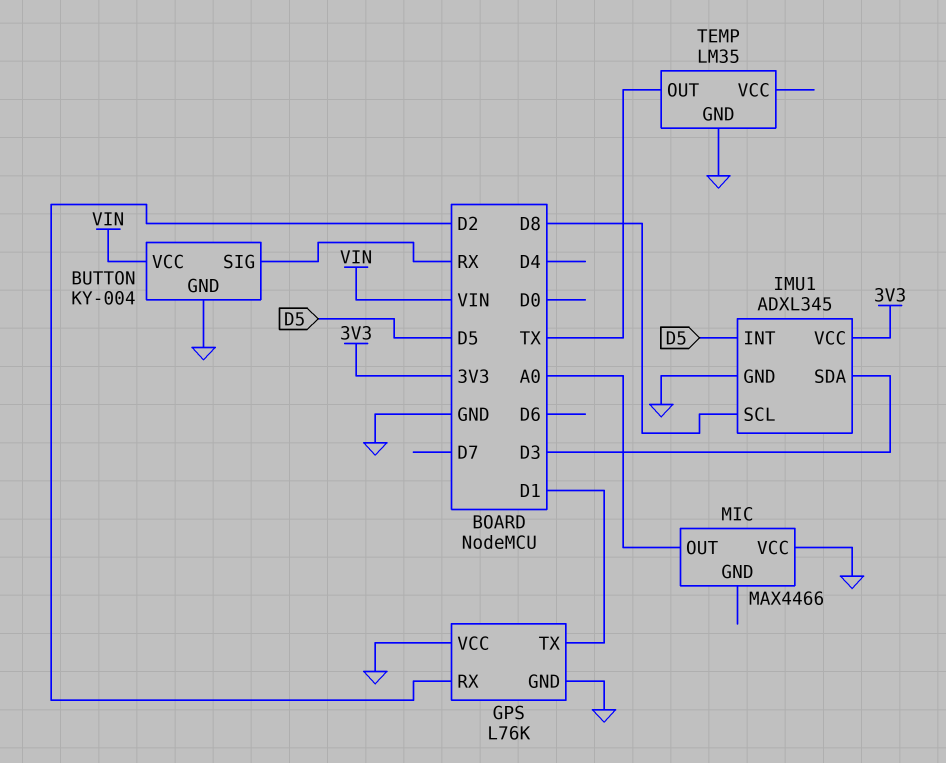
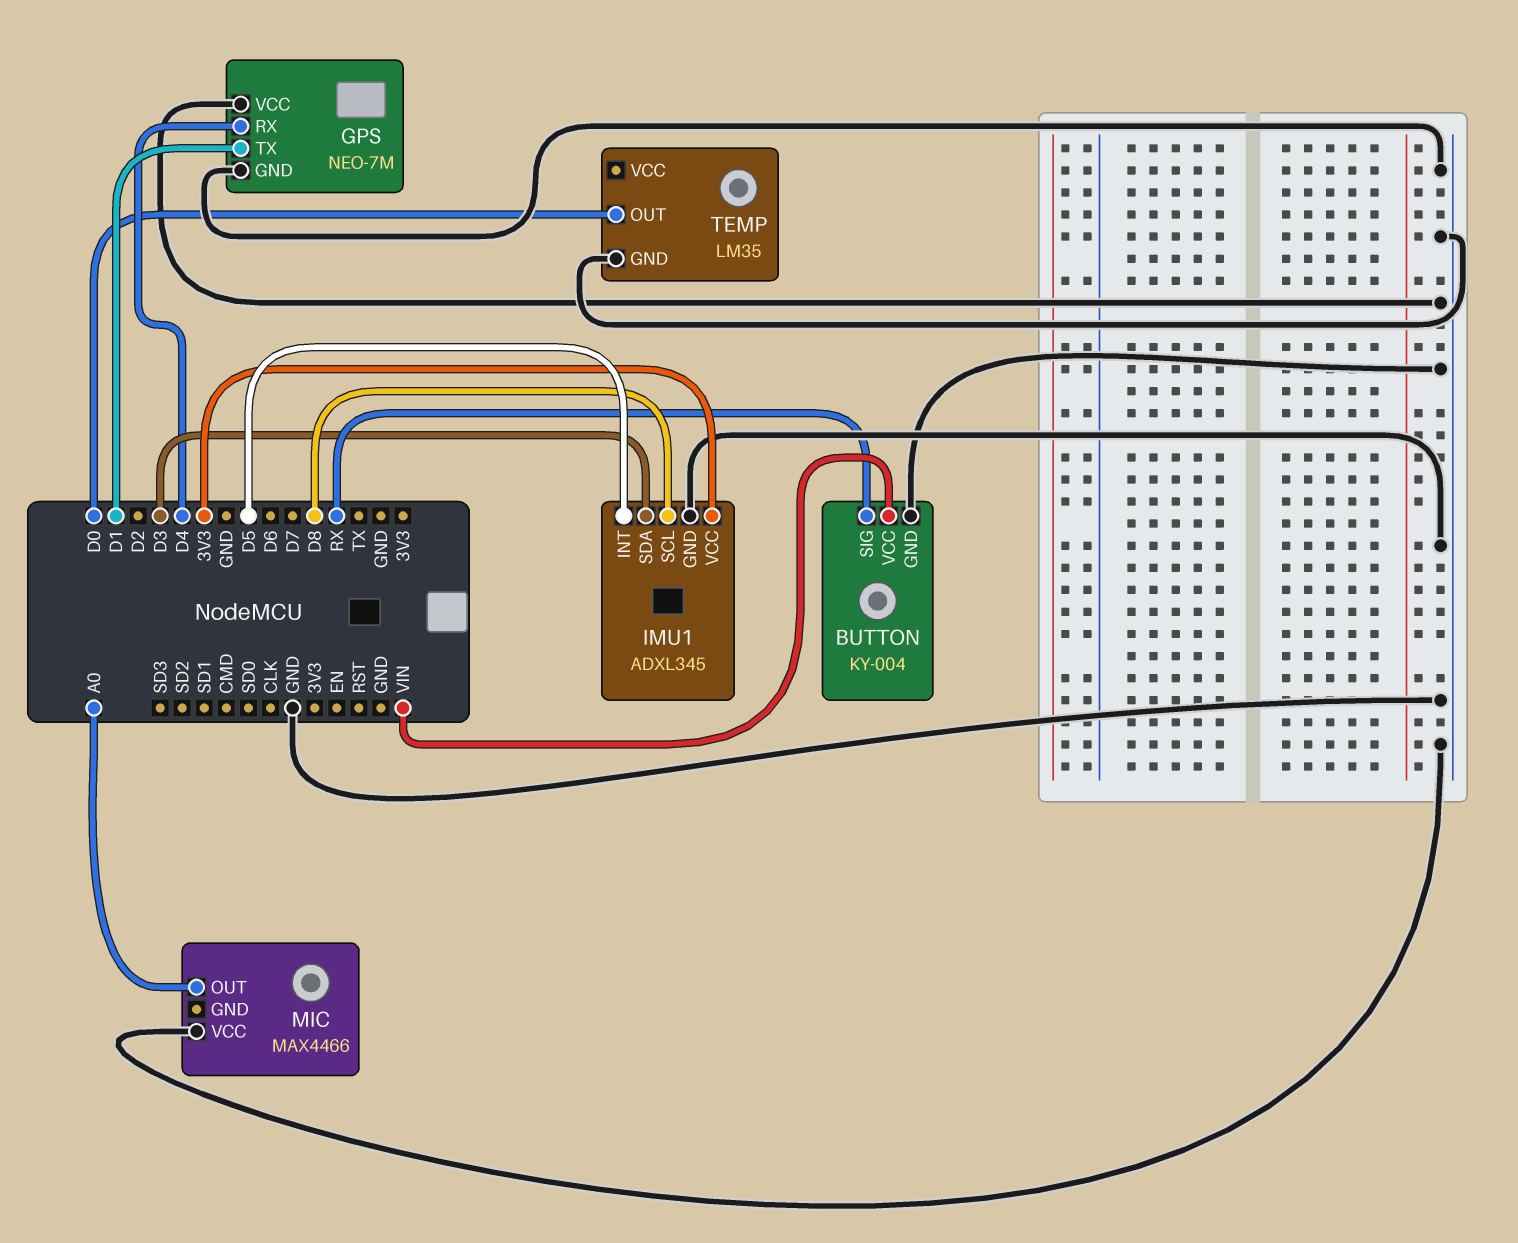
GPS: L76K -> NEO-7M
GPS pin RX: D2 -> D4
TEMP pin OUT: TX -> D0

